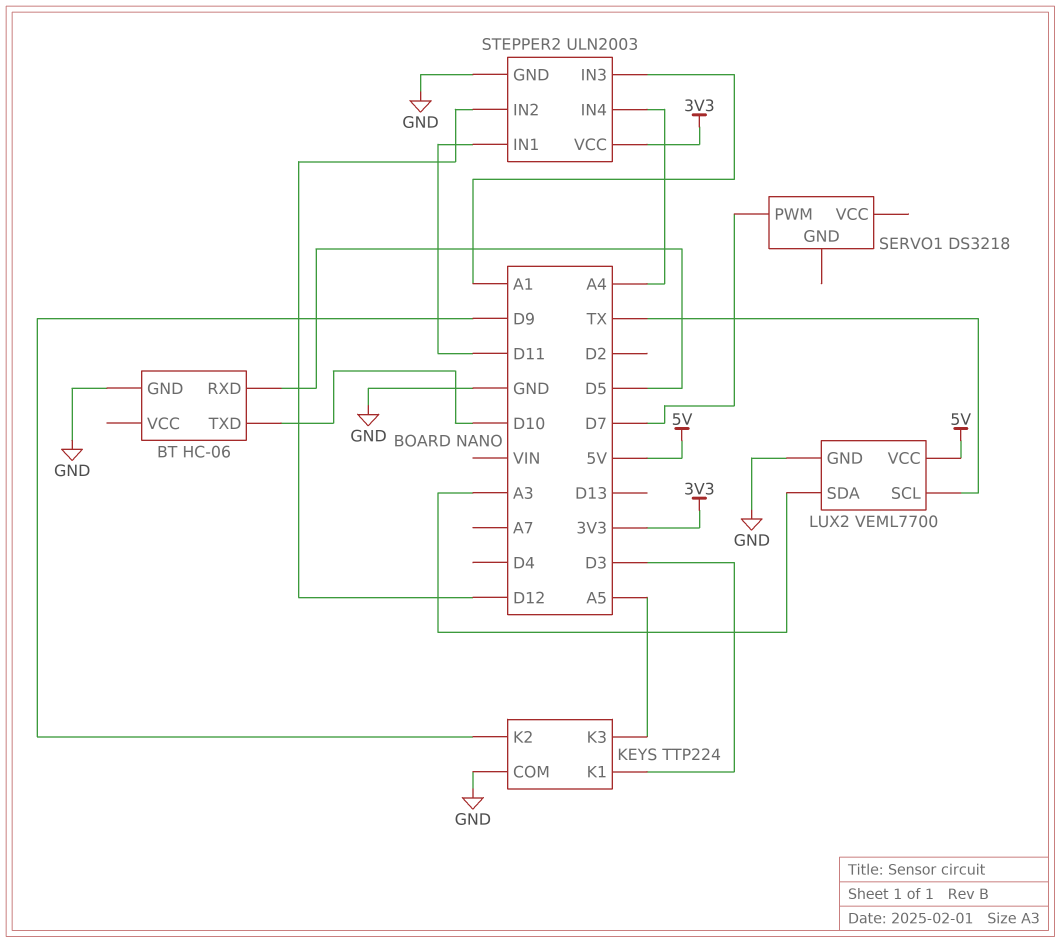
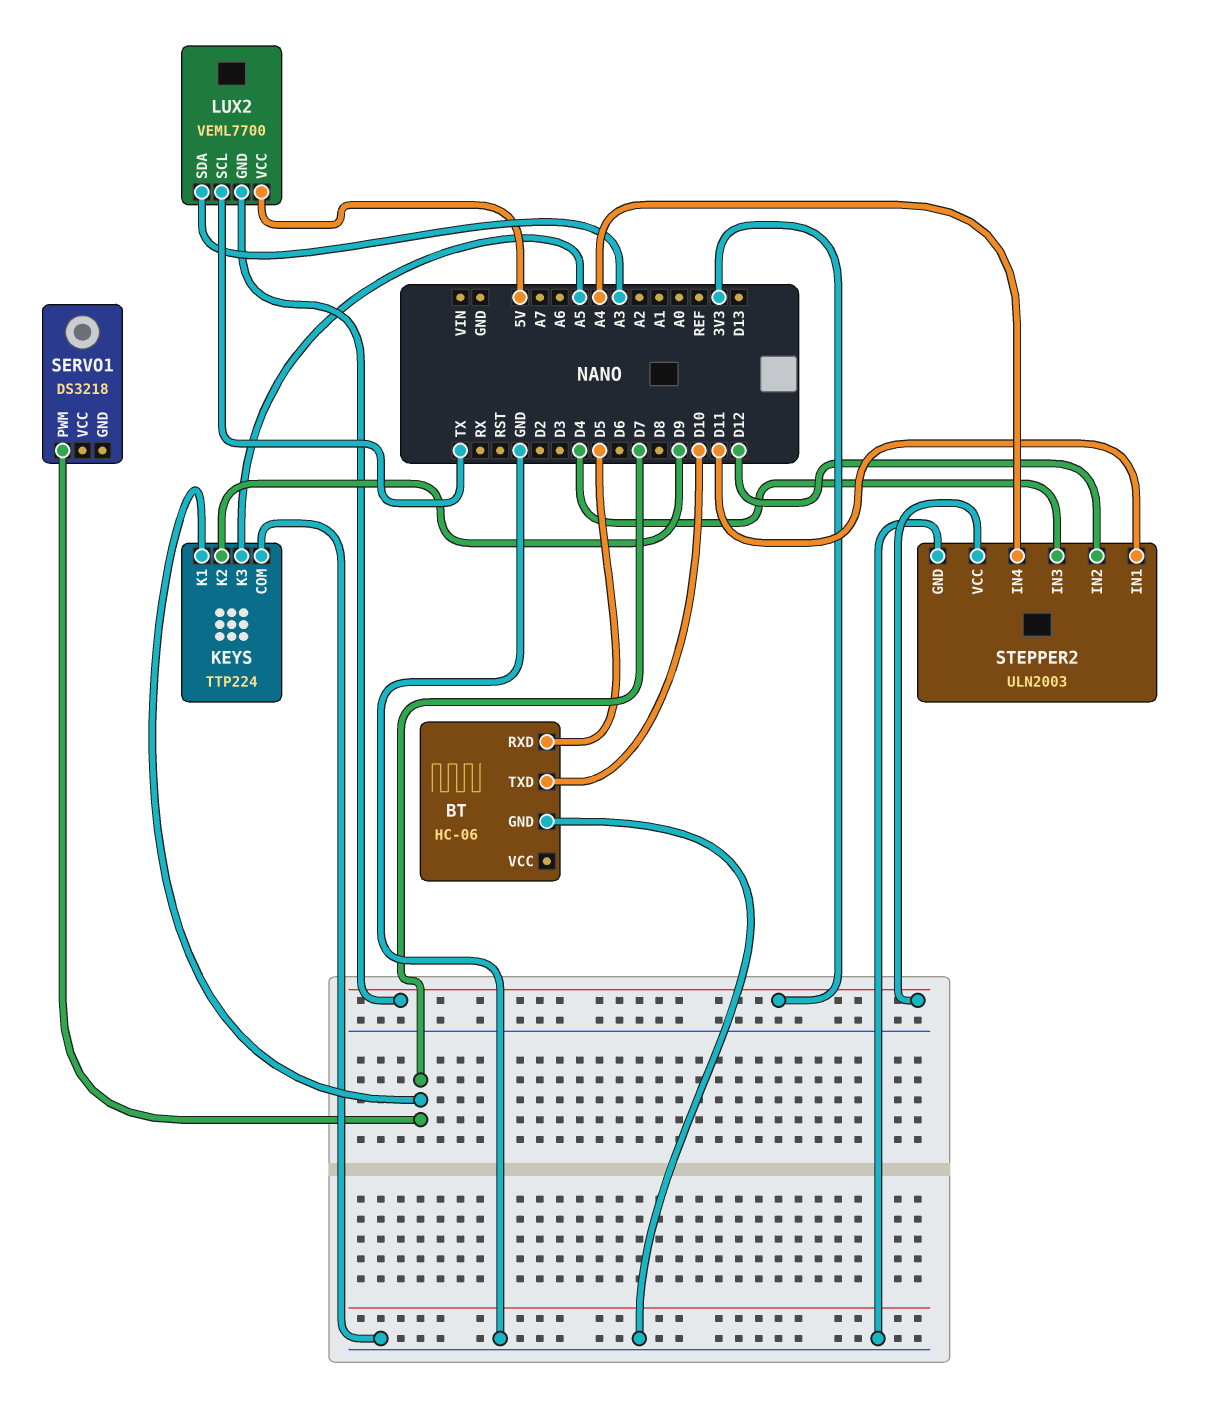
KEYS pin K1: D3 -> D7
LUX2 pin GND: GND -> 3V3
STEPPER2 pin IN3: A1 -> D4

